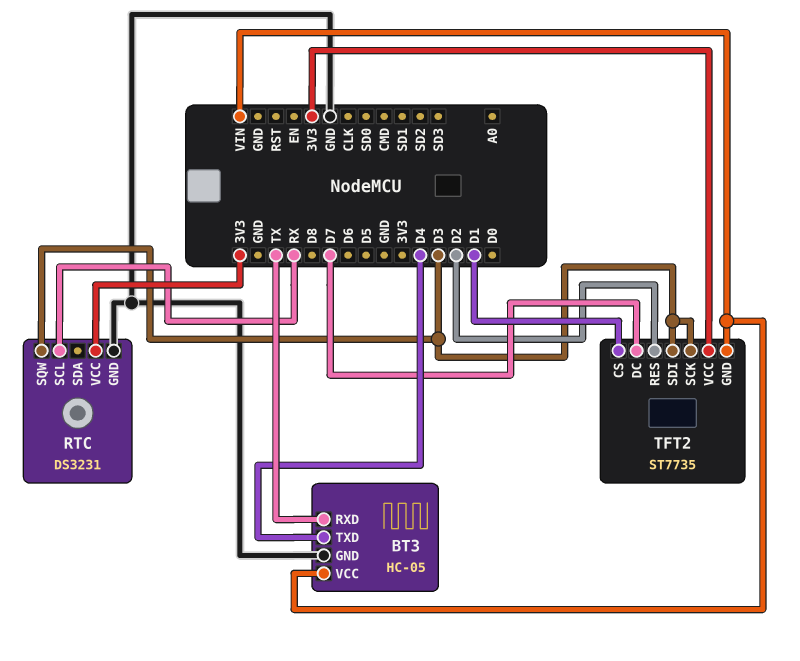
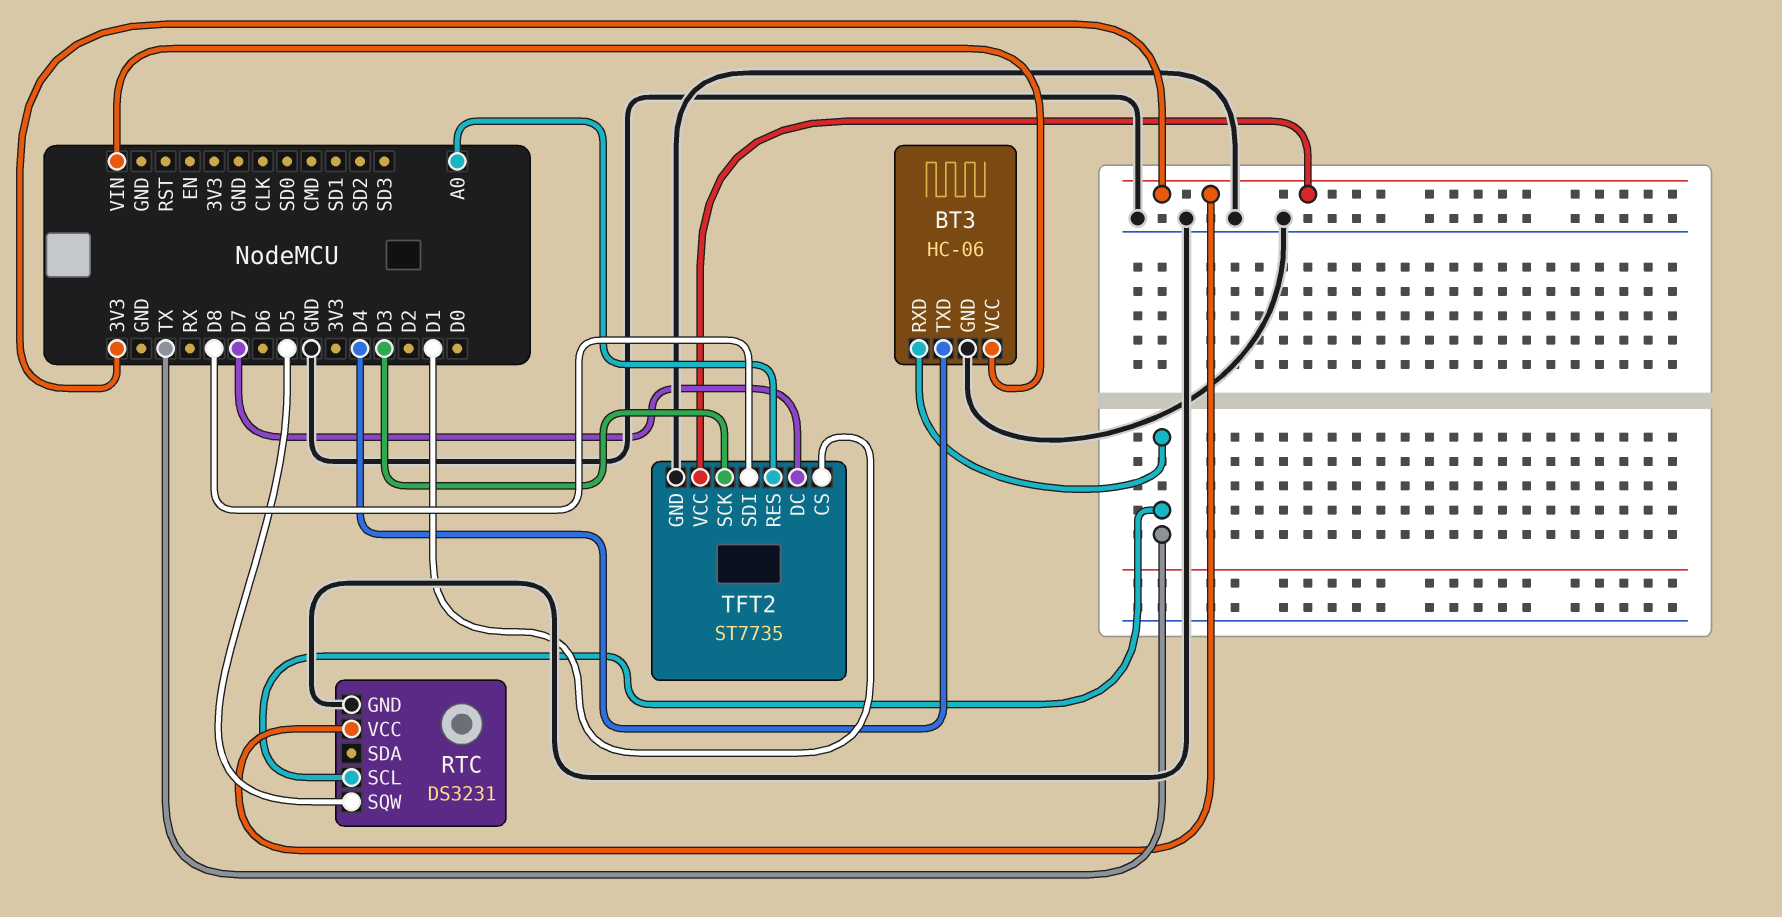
BT3: HC-05 -> HC-06
RTC pin SCL: RX -> TX
RTC pin SQW: D3 -> D5
TFT2 pin GND: VIN -> GND
TFT2 pin RES: D2 -> A0
TFT2 pin SDI: D3 -> D8

